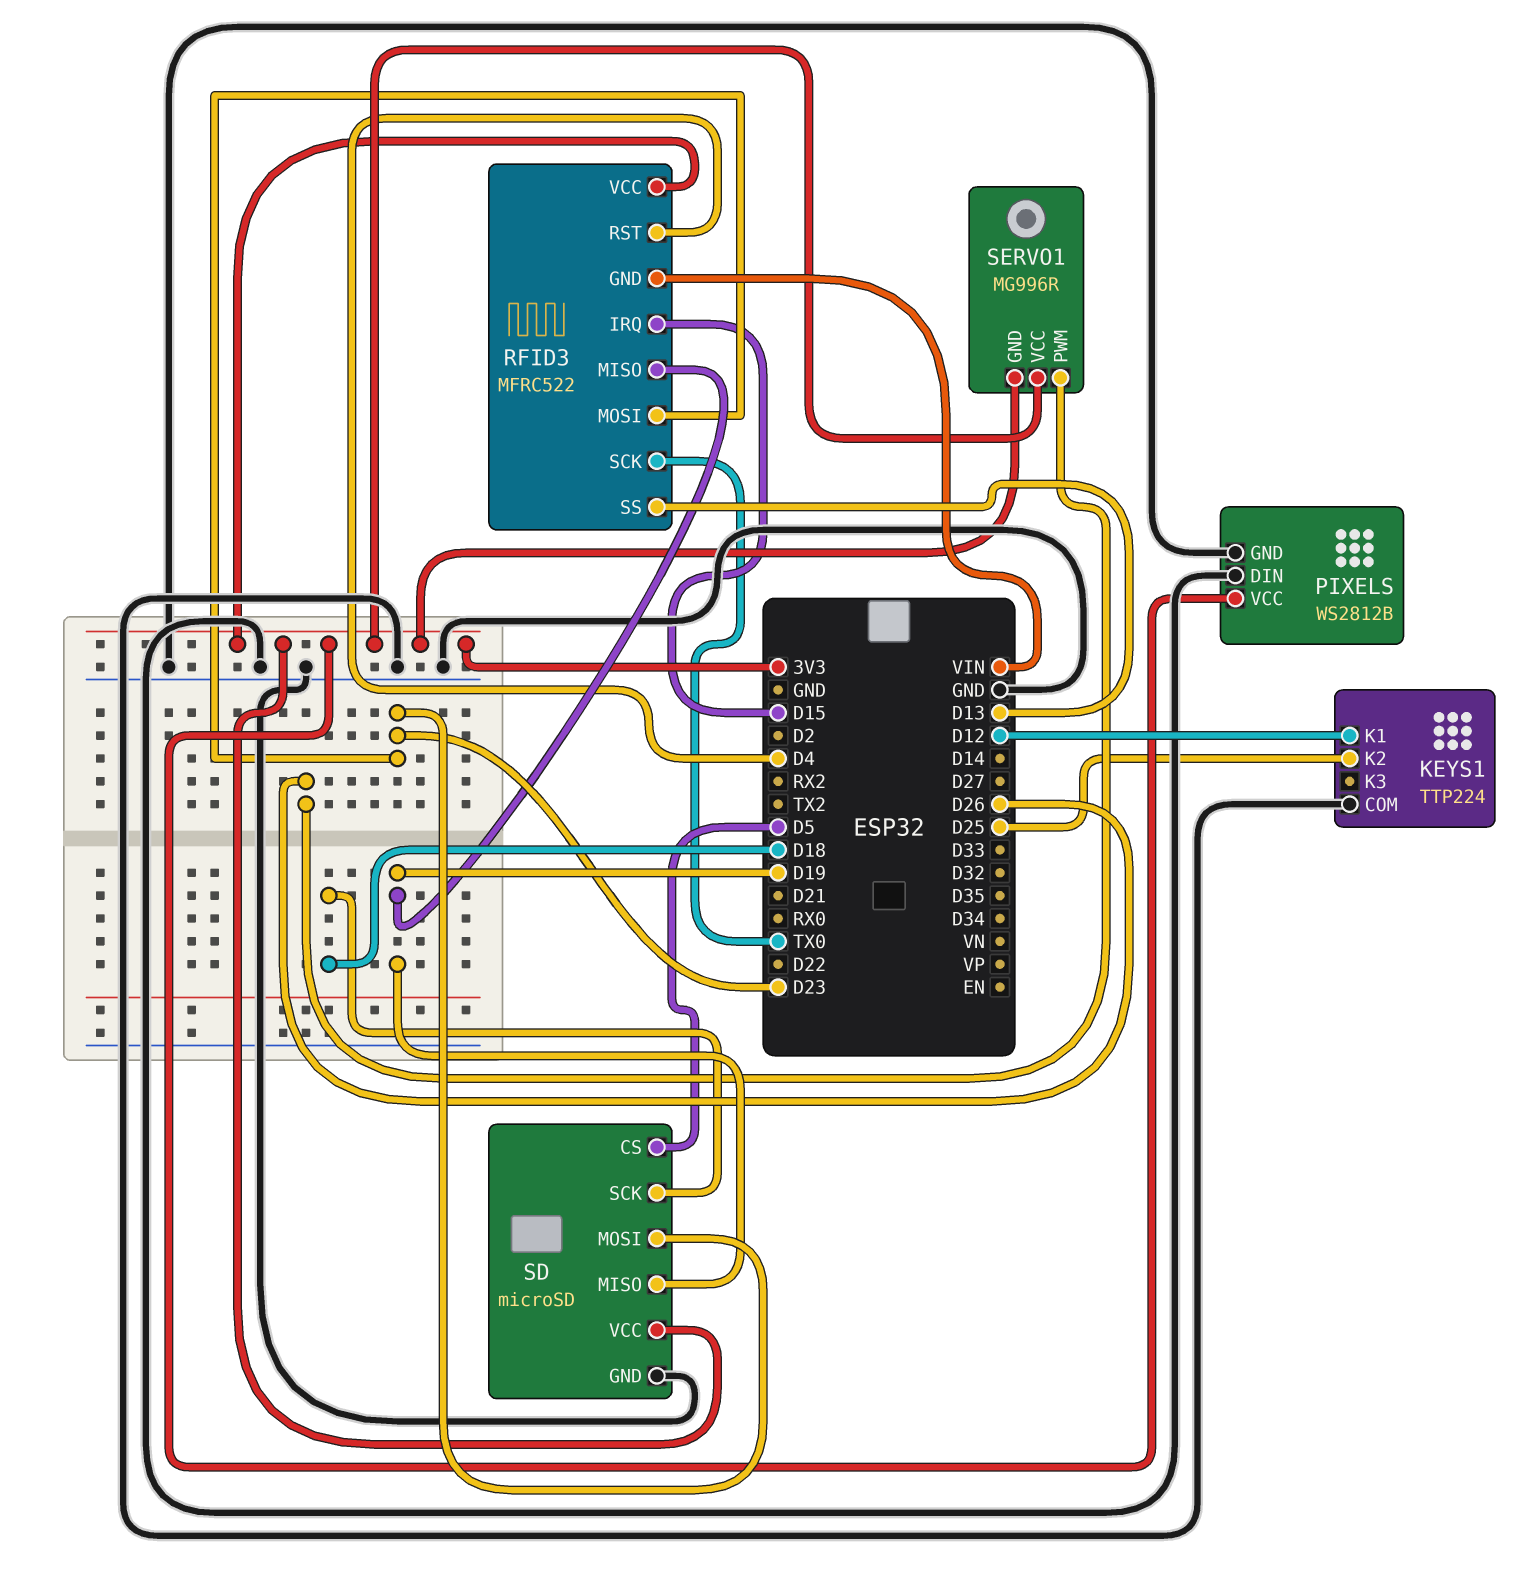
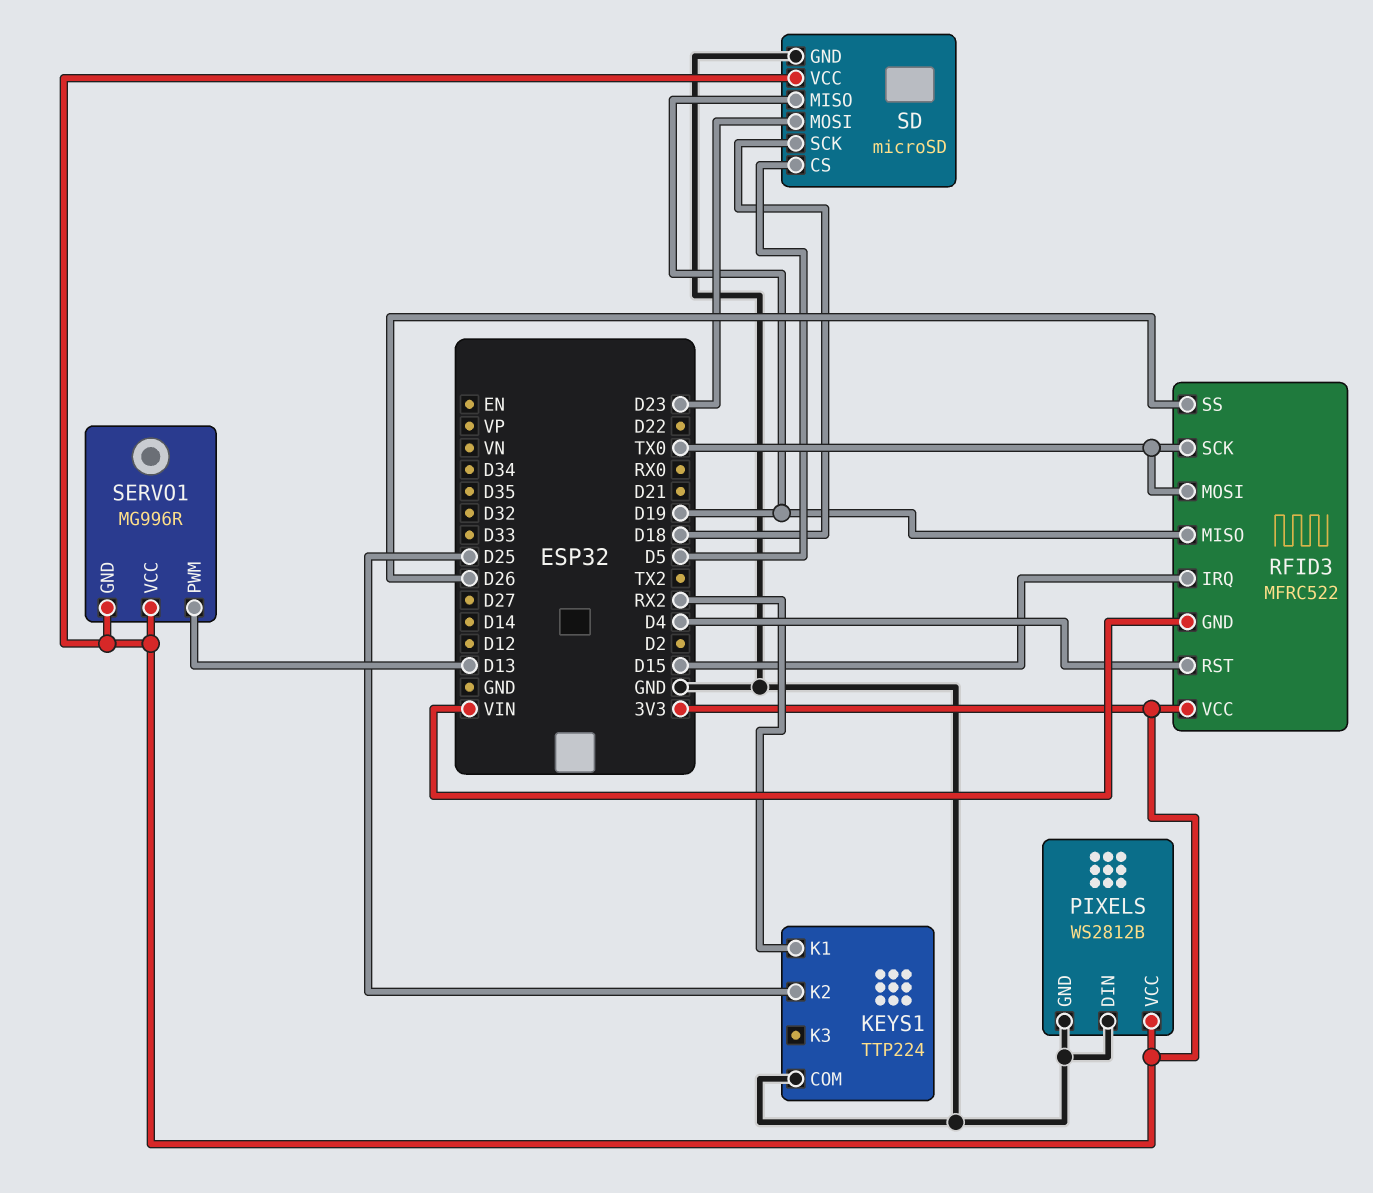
KEYS1 pin K1: D12 -> RX2
RFID3 pin MOSI: D23 -> TX0
RFID3 pin SS: D13 -> D26
SERVO1 pin PWM: D26 -> D13

